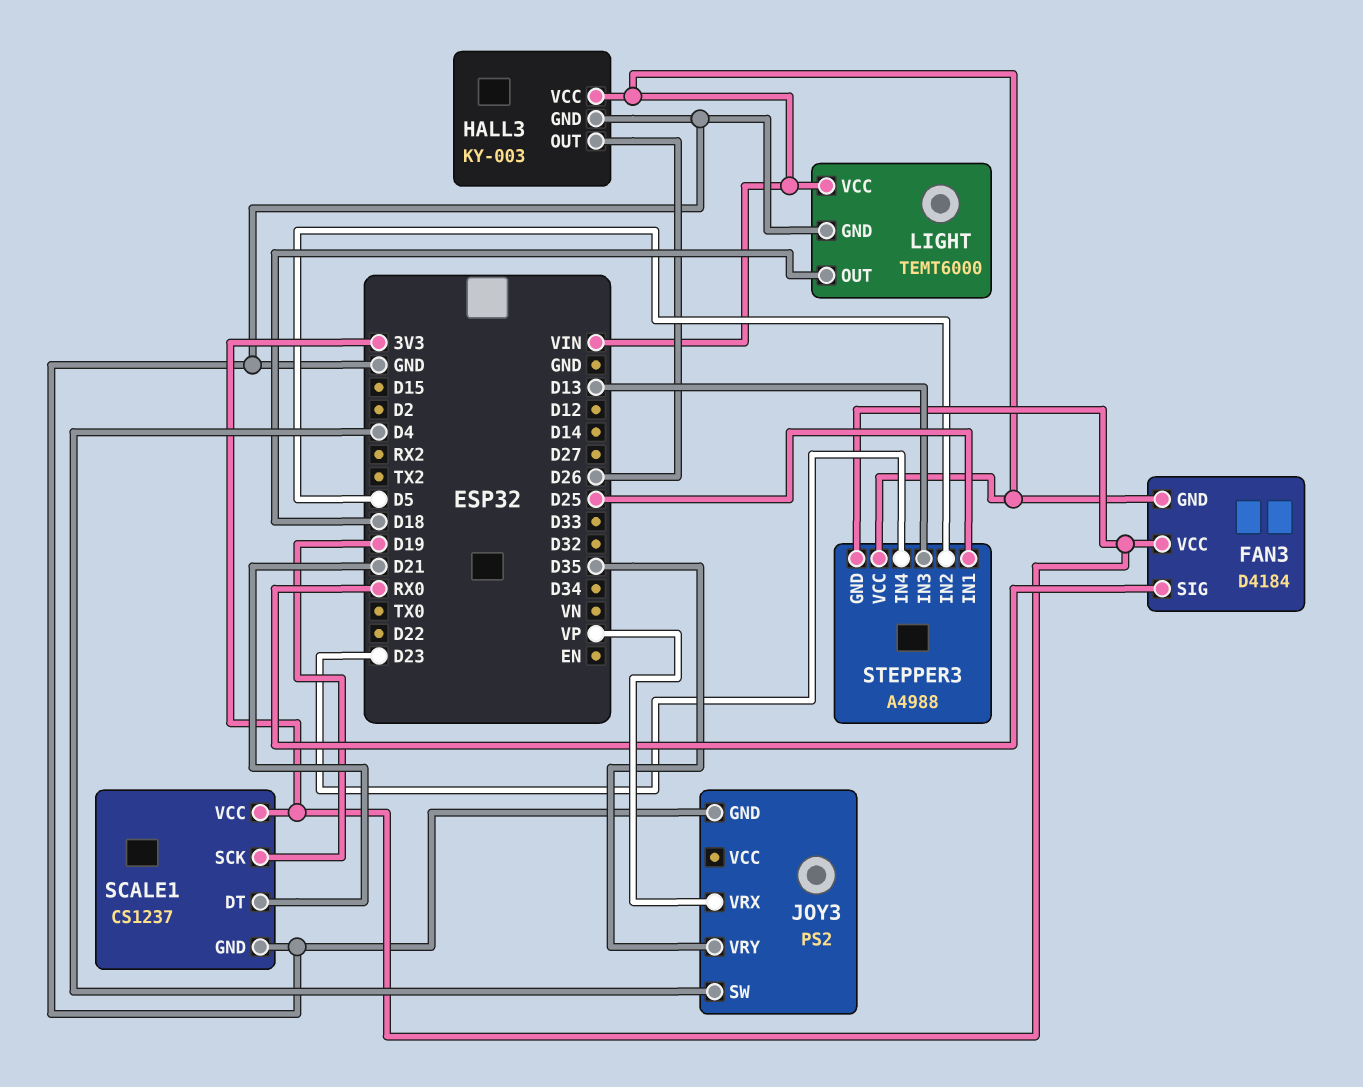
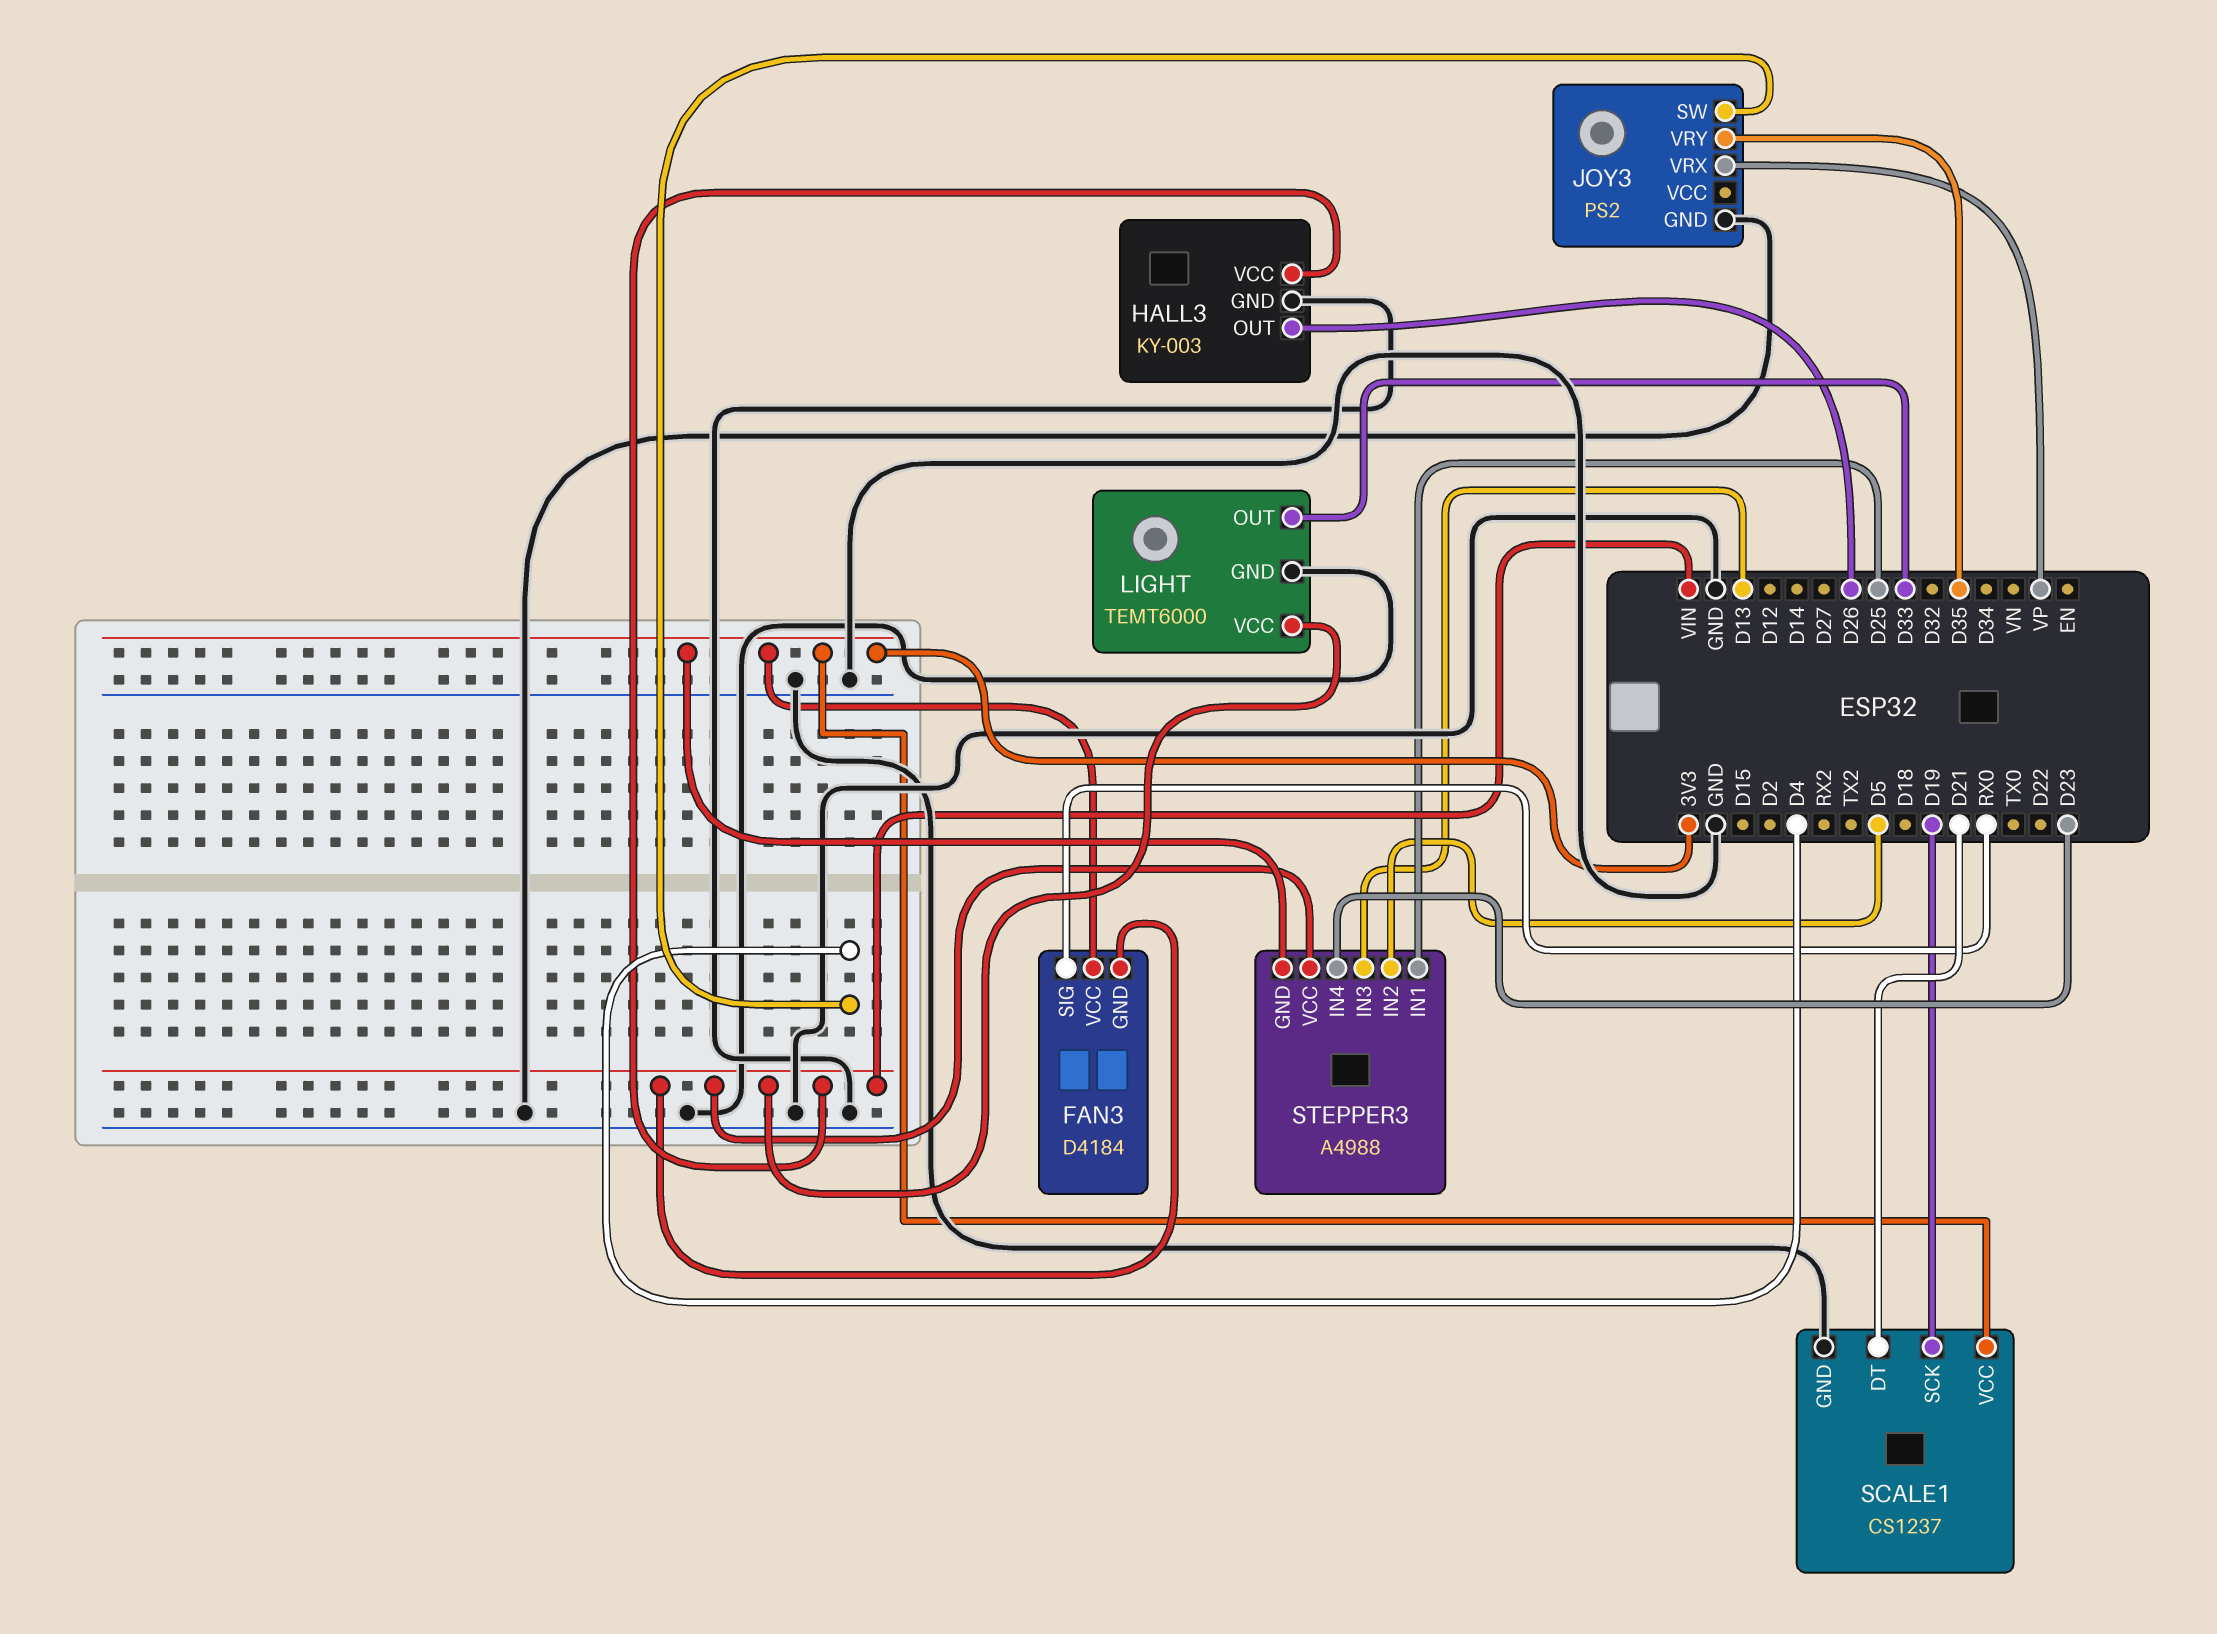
LIGHT pin OUT: D18 -> D33

